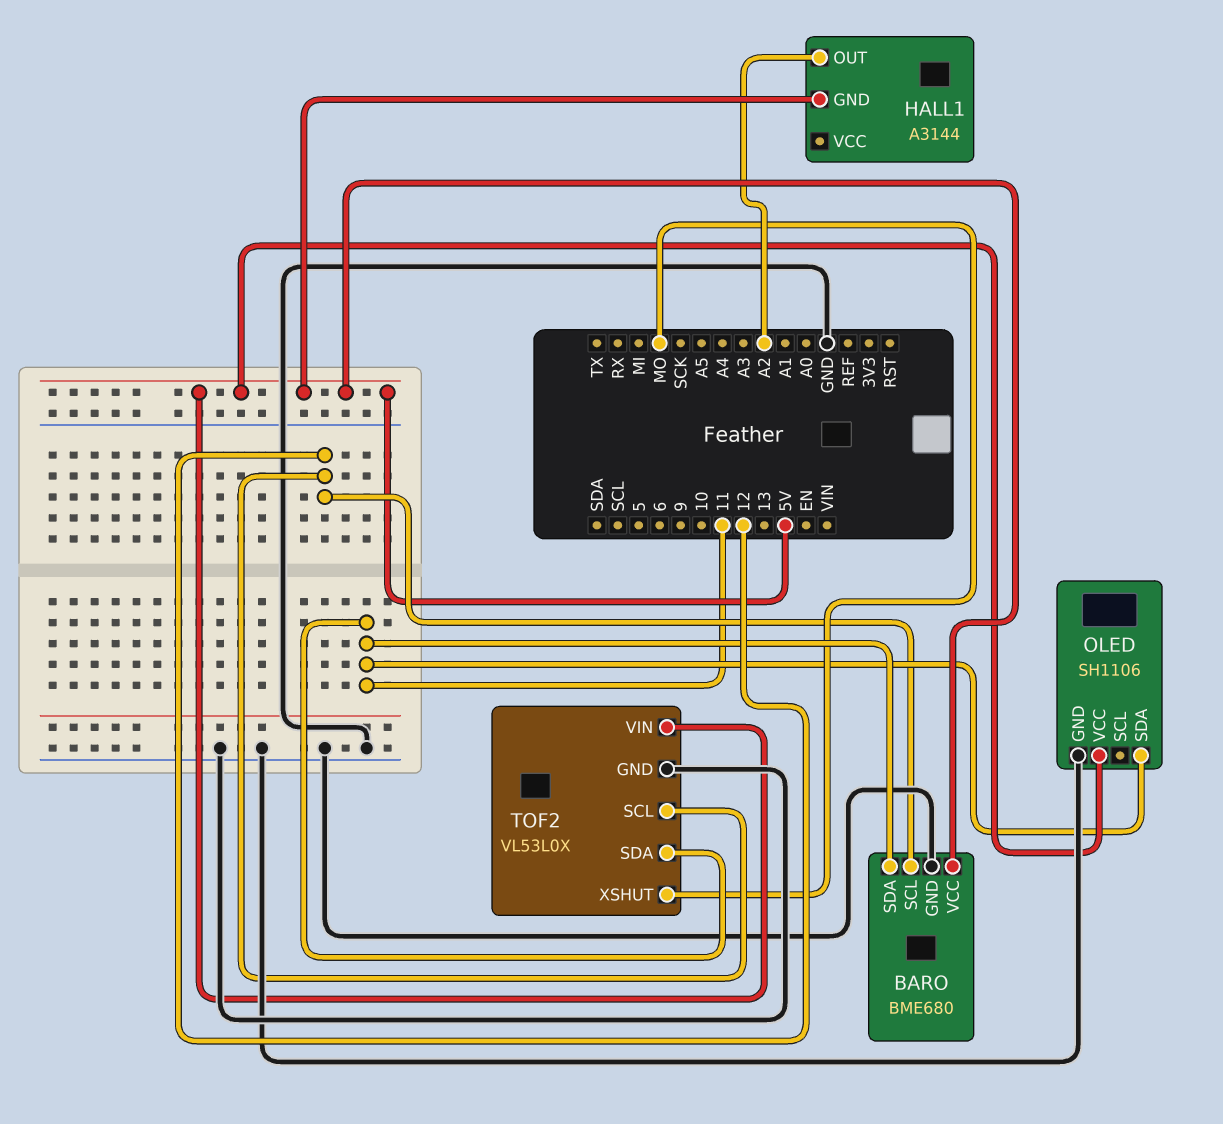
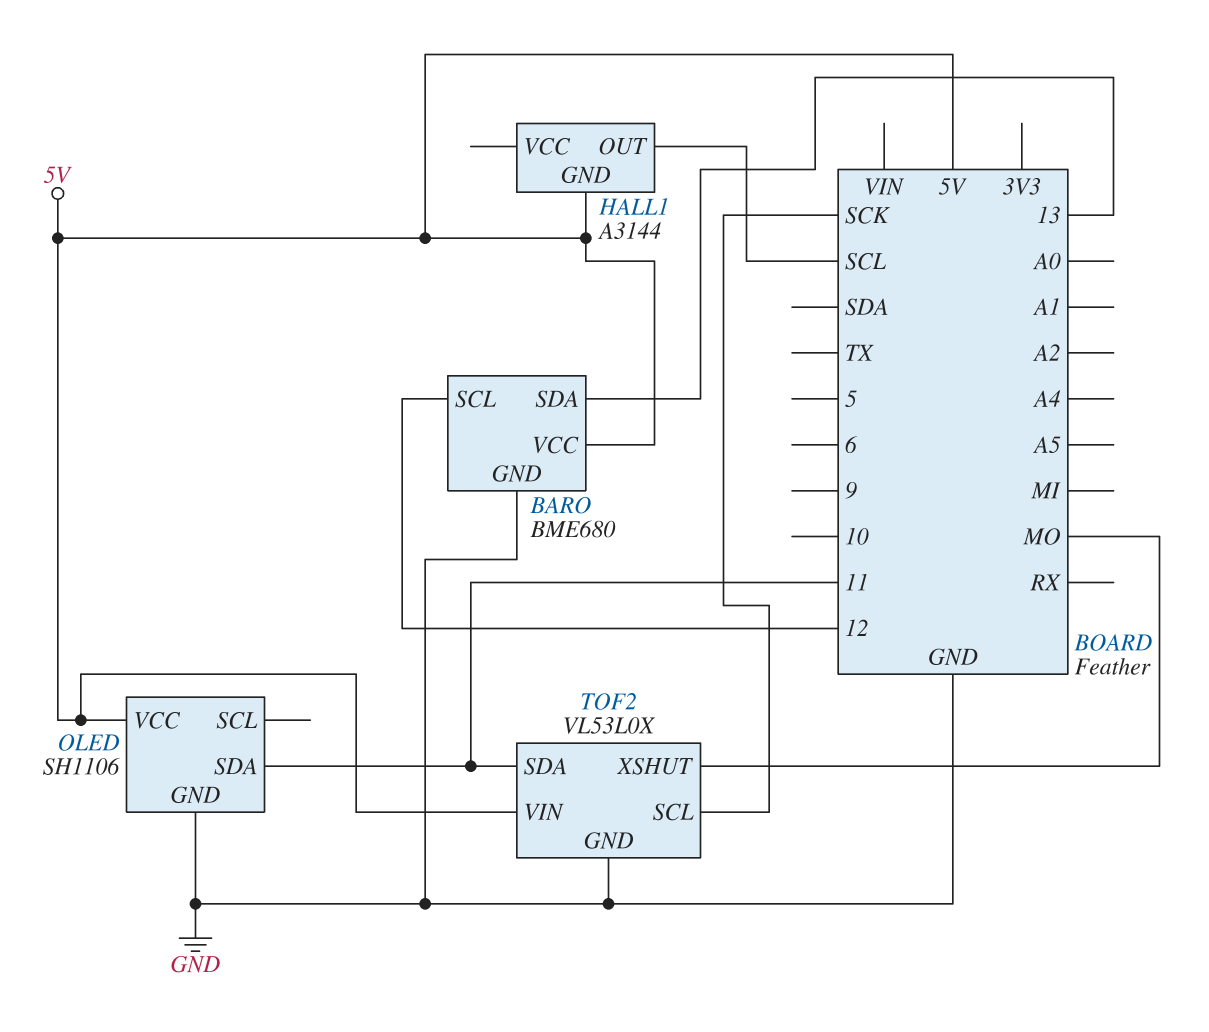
BARO pin SDA: 11 -> 13
HALL1 pin OUT: A2 -> SCL
TOF2 pin SCL: 12 -> SCK

